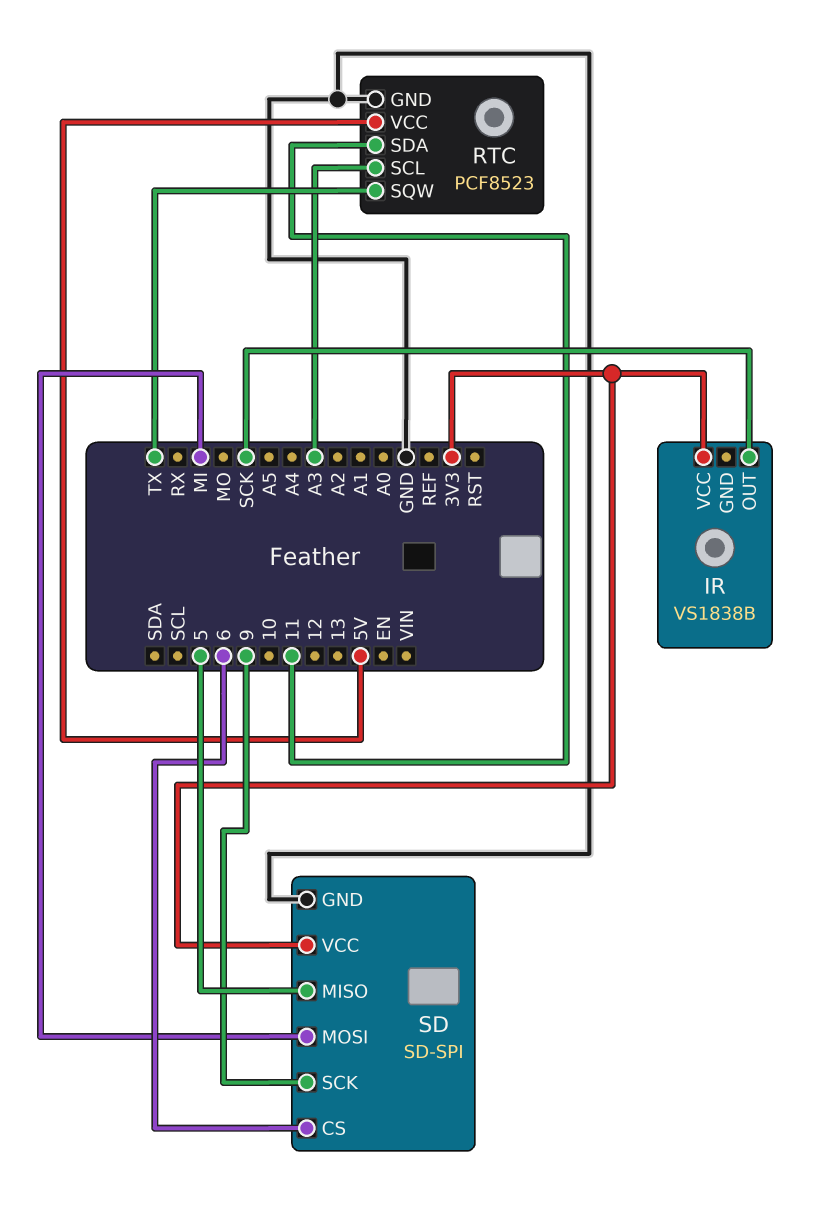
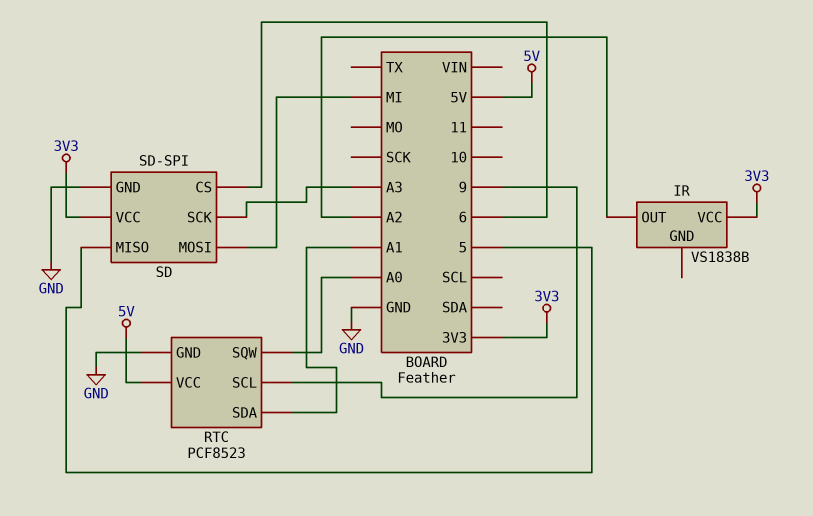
IR pin OUT: SCK -> A2
RTC pin SCL: A3 -> 9
RTC pin SDA: 11 -> A1
RTC pin SQW: TX -> A0
SD pin SCK: 9 -> A3

